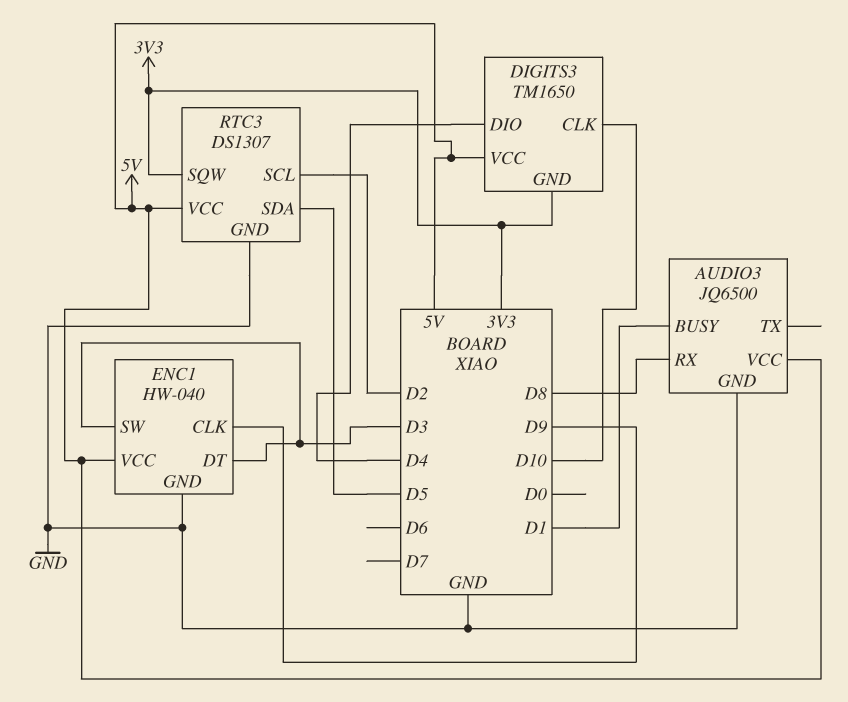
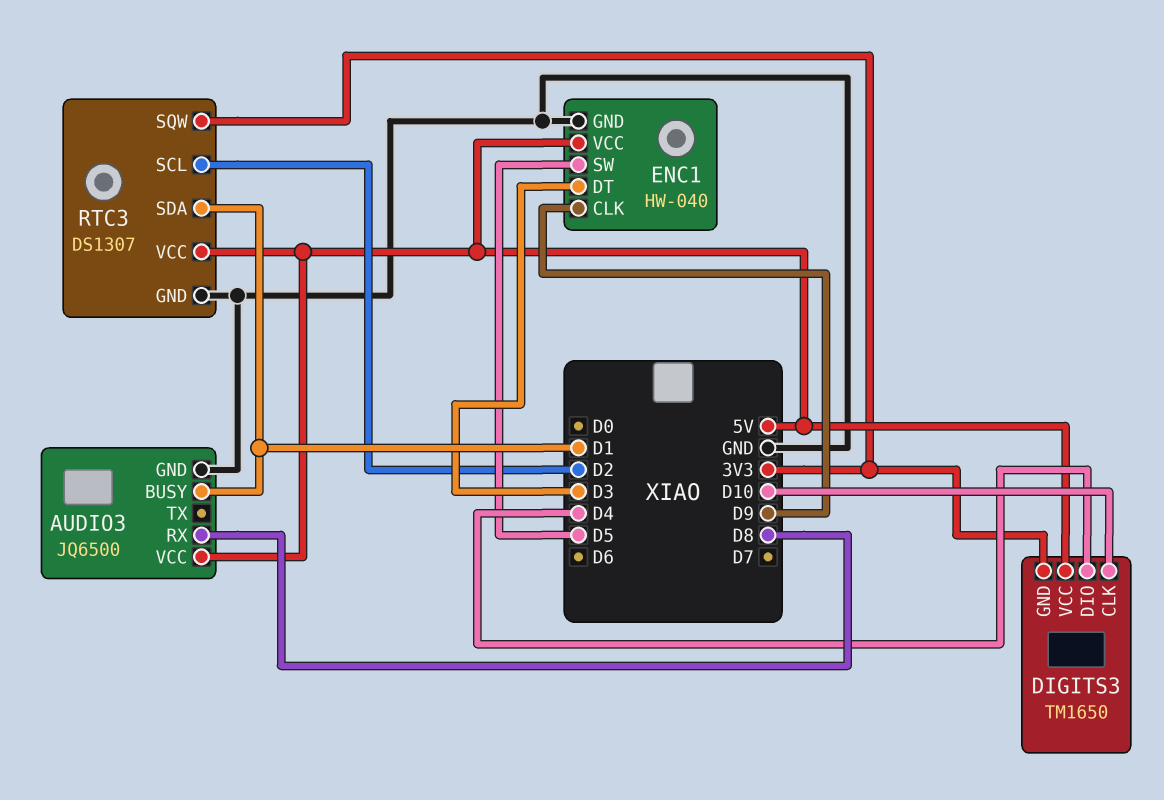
ENC1 pin SW: D3 -> D5
RTC3 pin SDA: D5 -> D1

